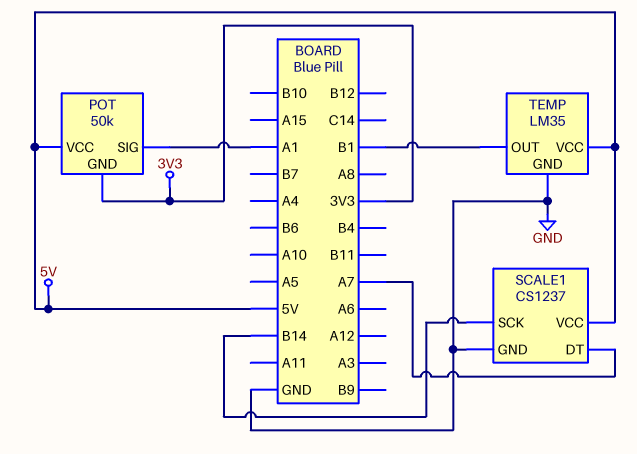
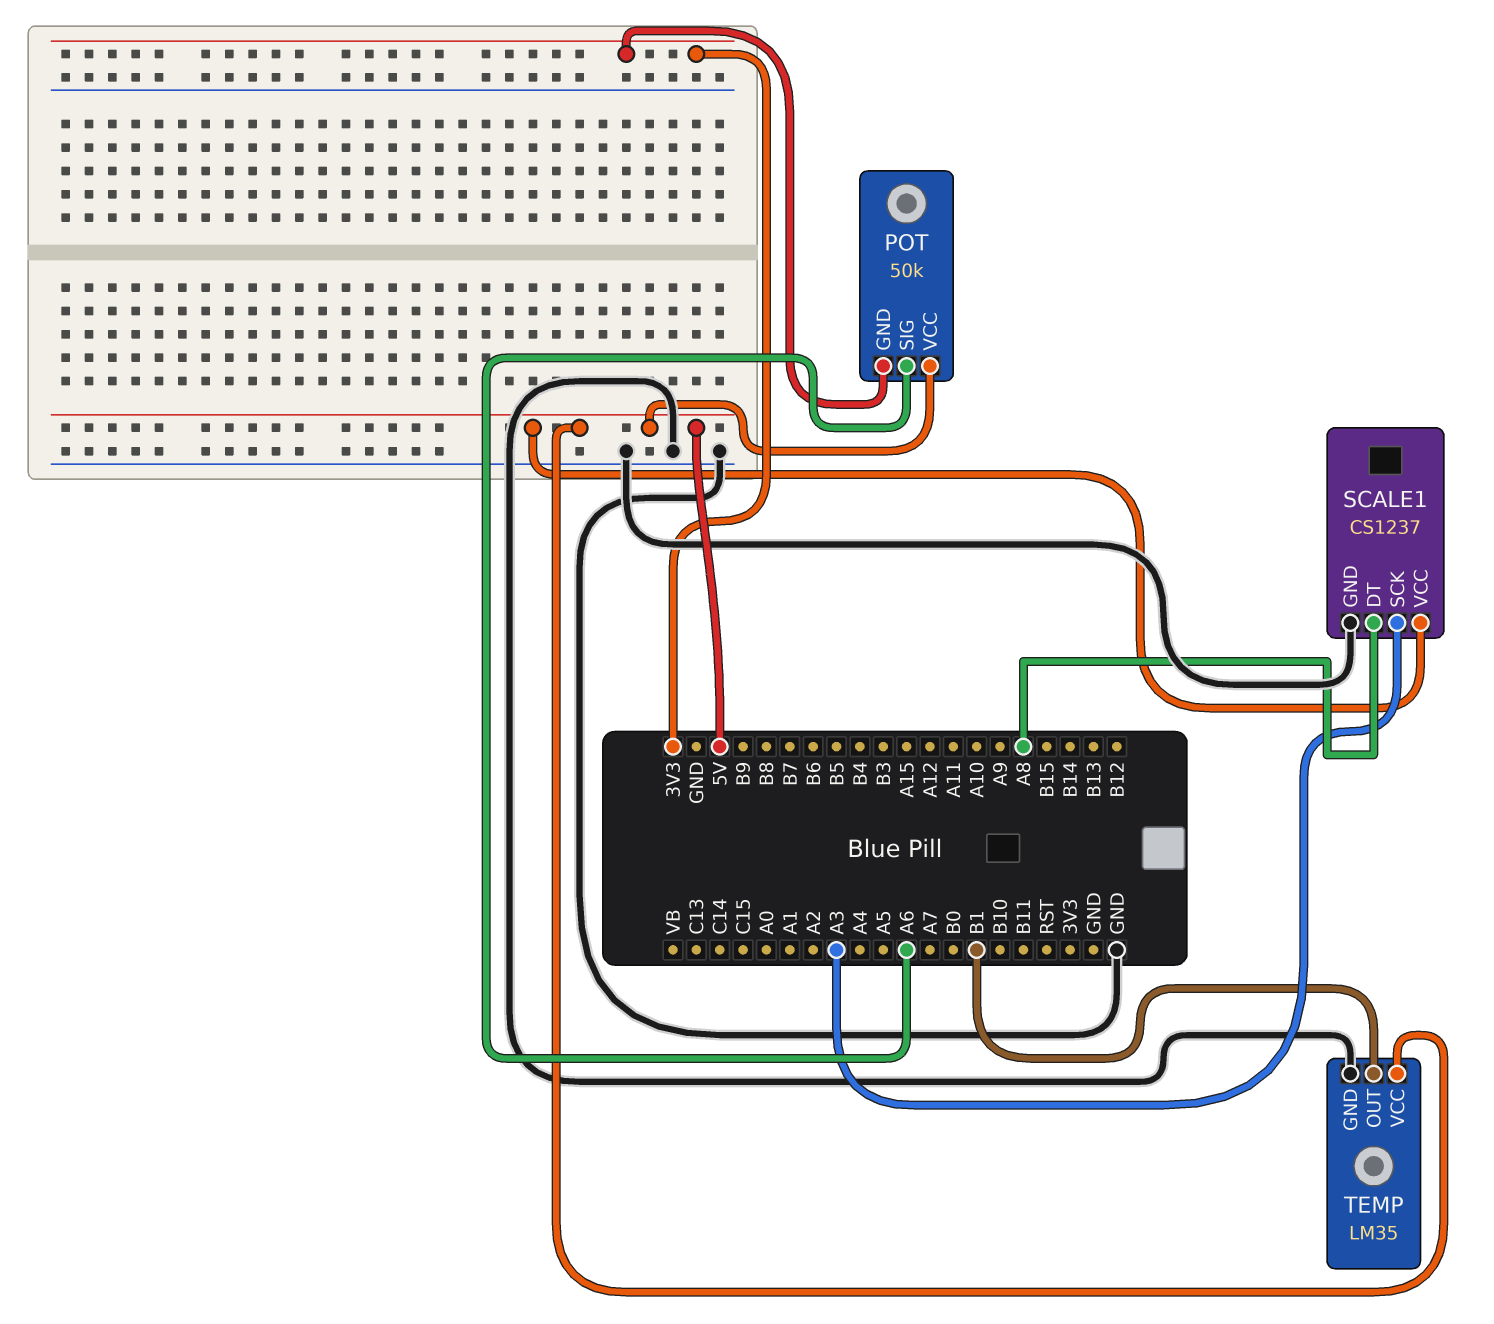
POT pin SIG: A1 -> A6
SCALE1 pin DT: A7 -> A8
SCALE1 pin SCK: B14 -> A3

